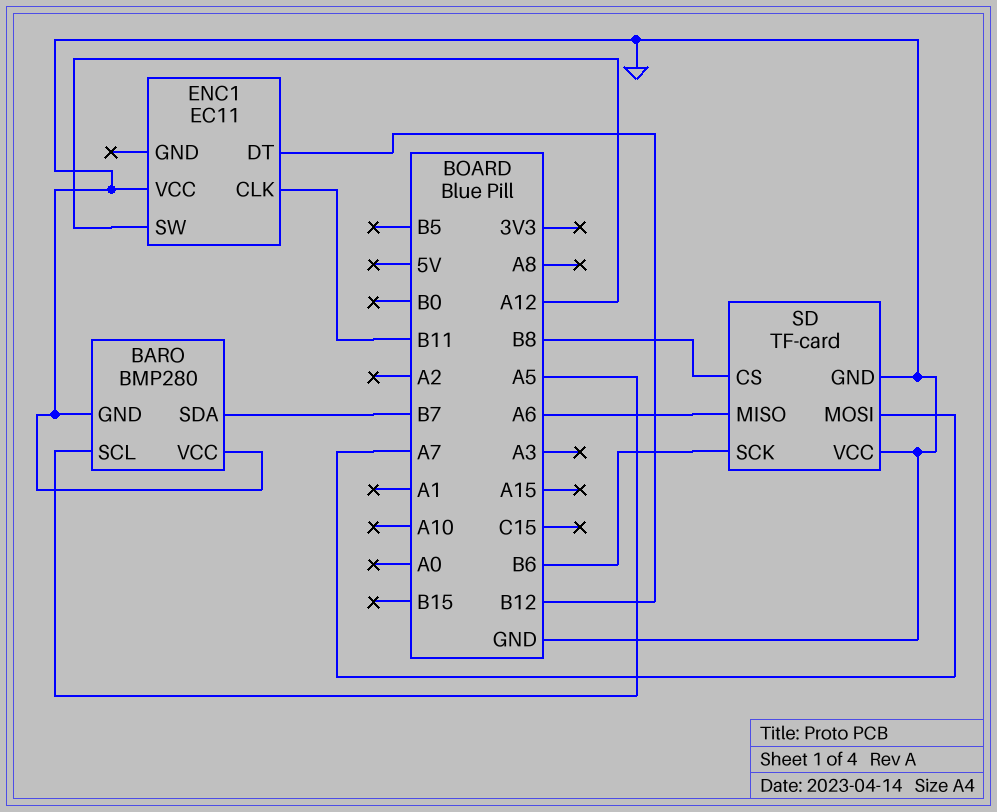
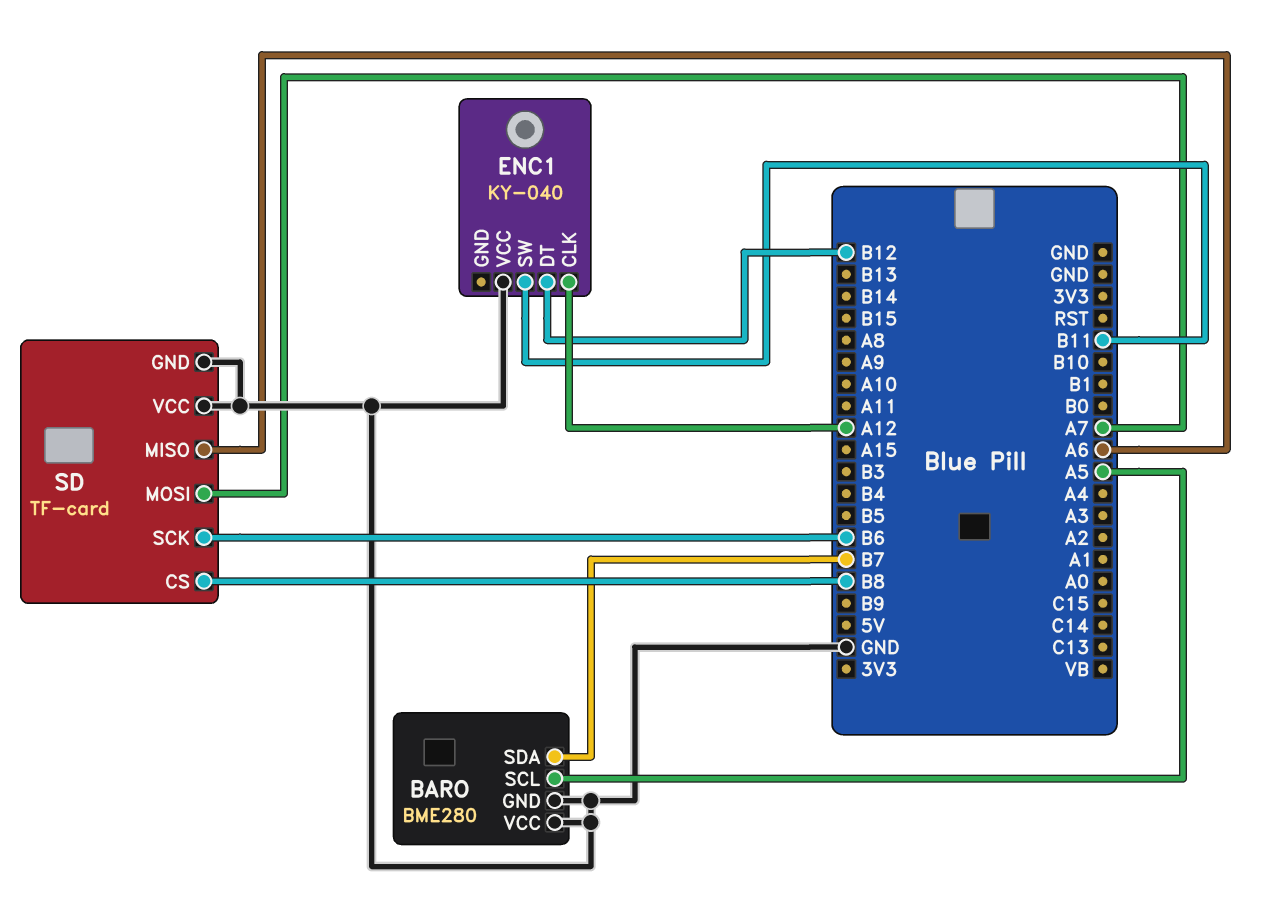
BARO: BMP280 -> BME280
ENC1: EC11 -> KY-040
ENC1 pin CLK: B11 -> A12
ENC1 pin SW: A12 -> B11

